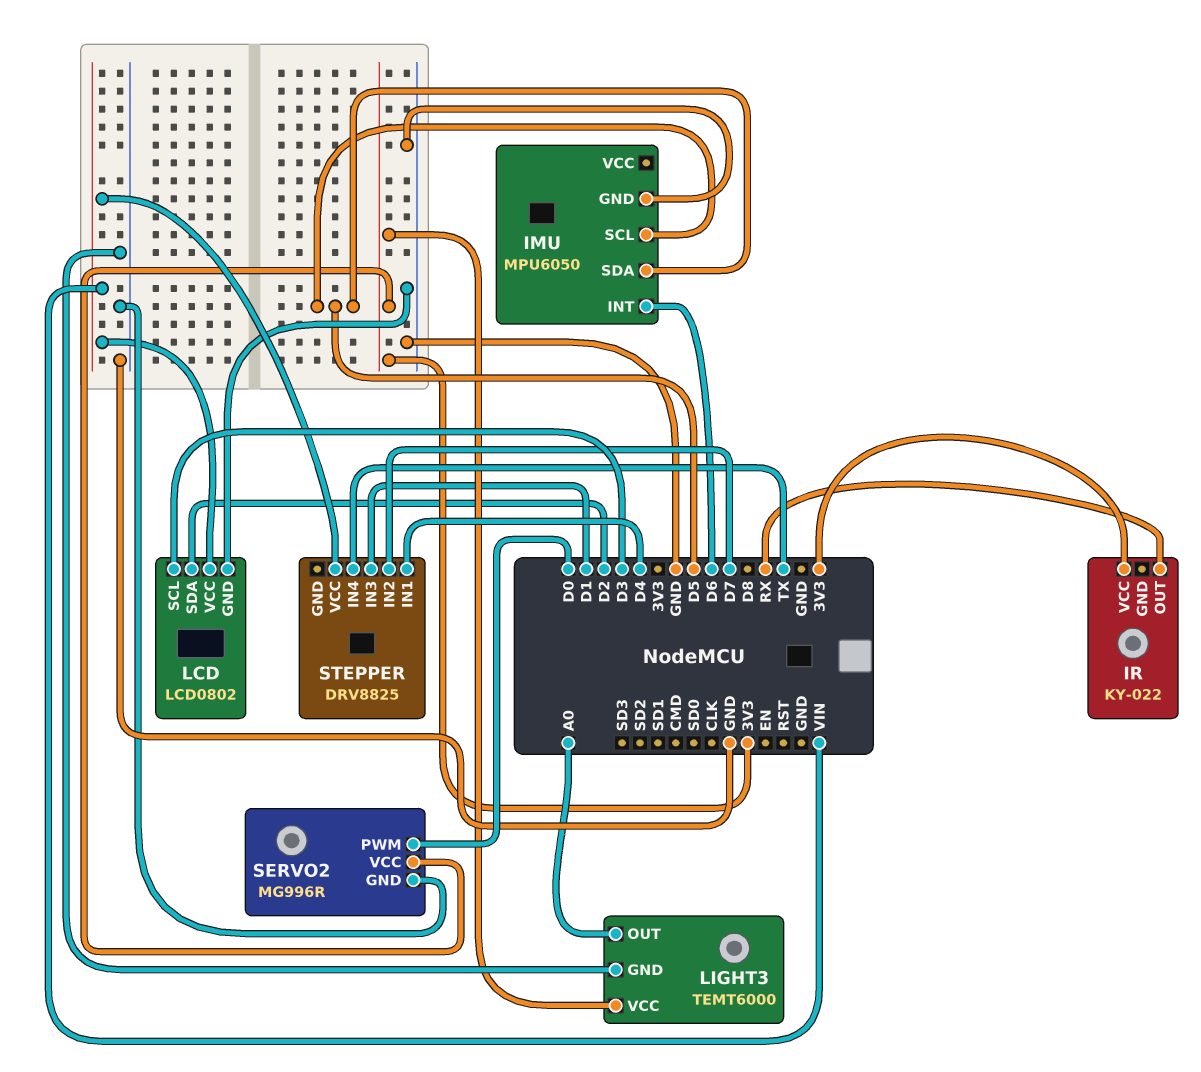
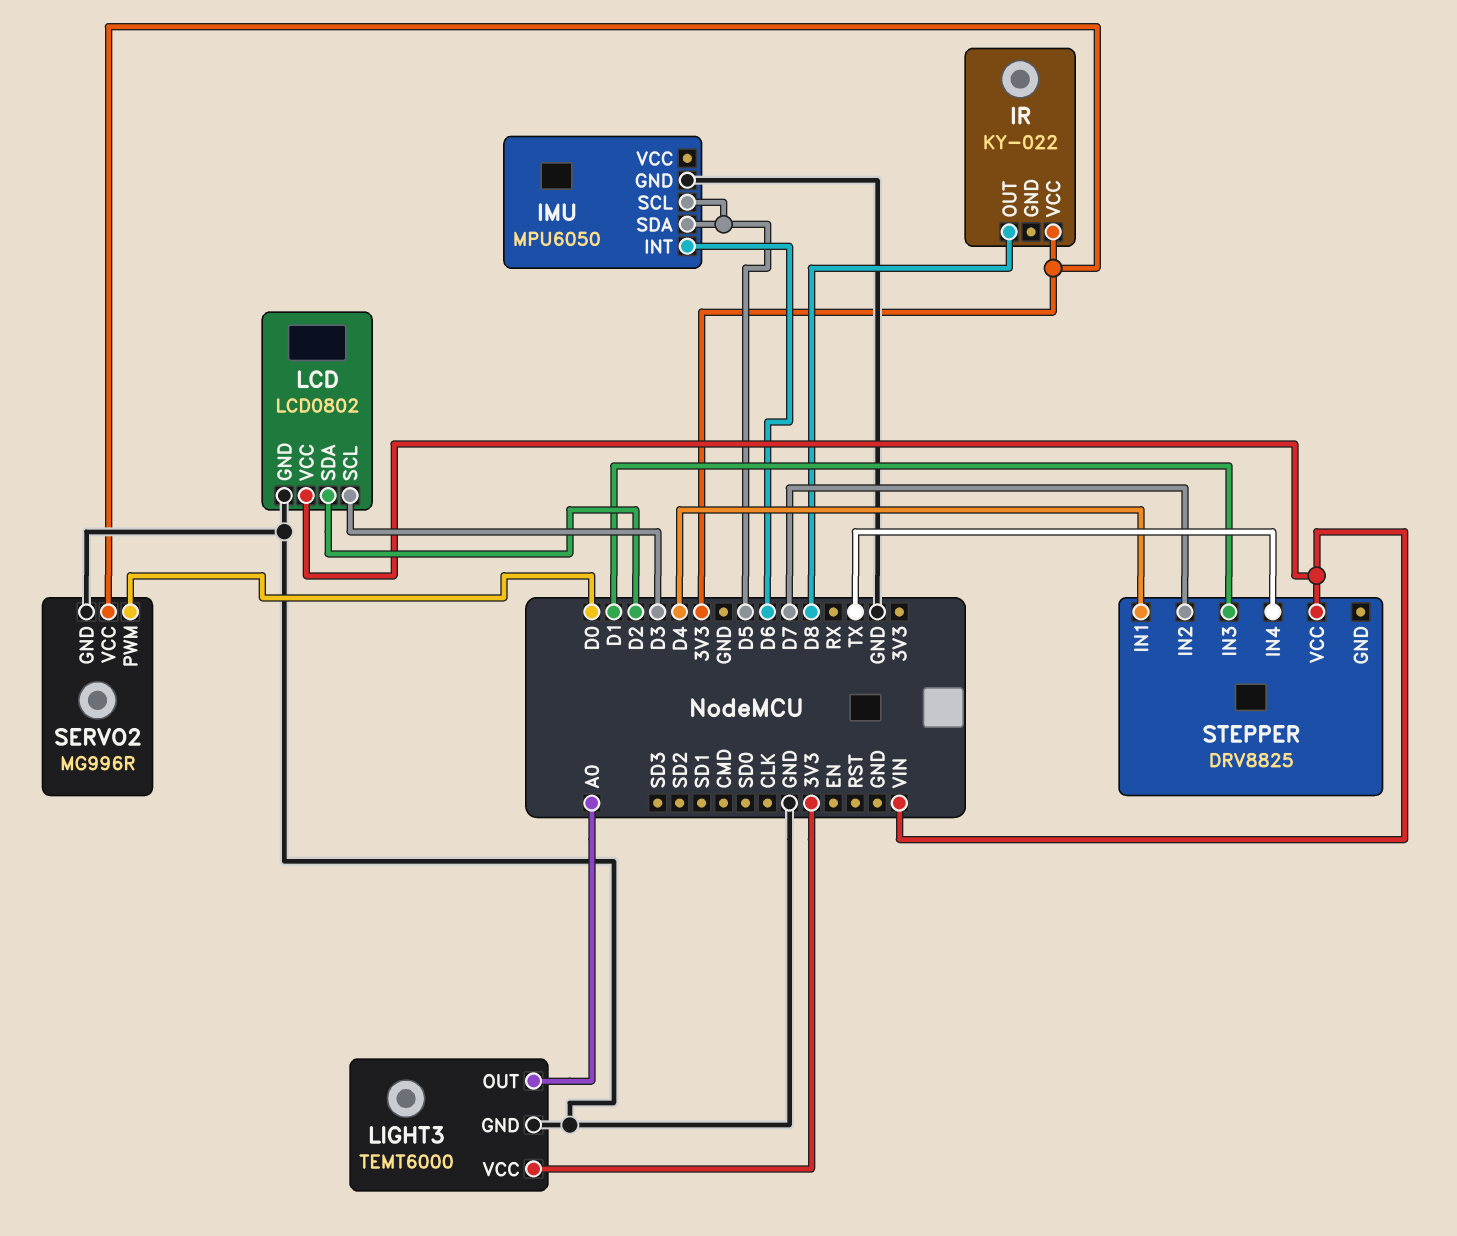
IR pin OUT: RX -> D8

